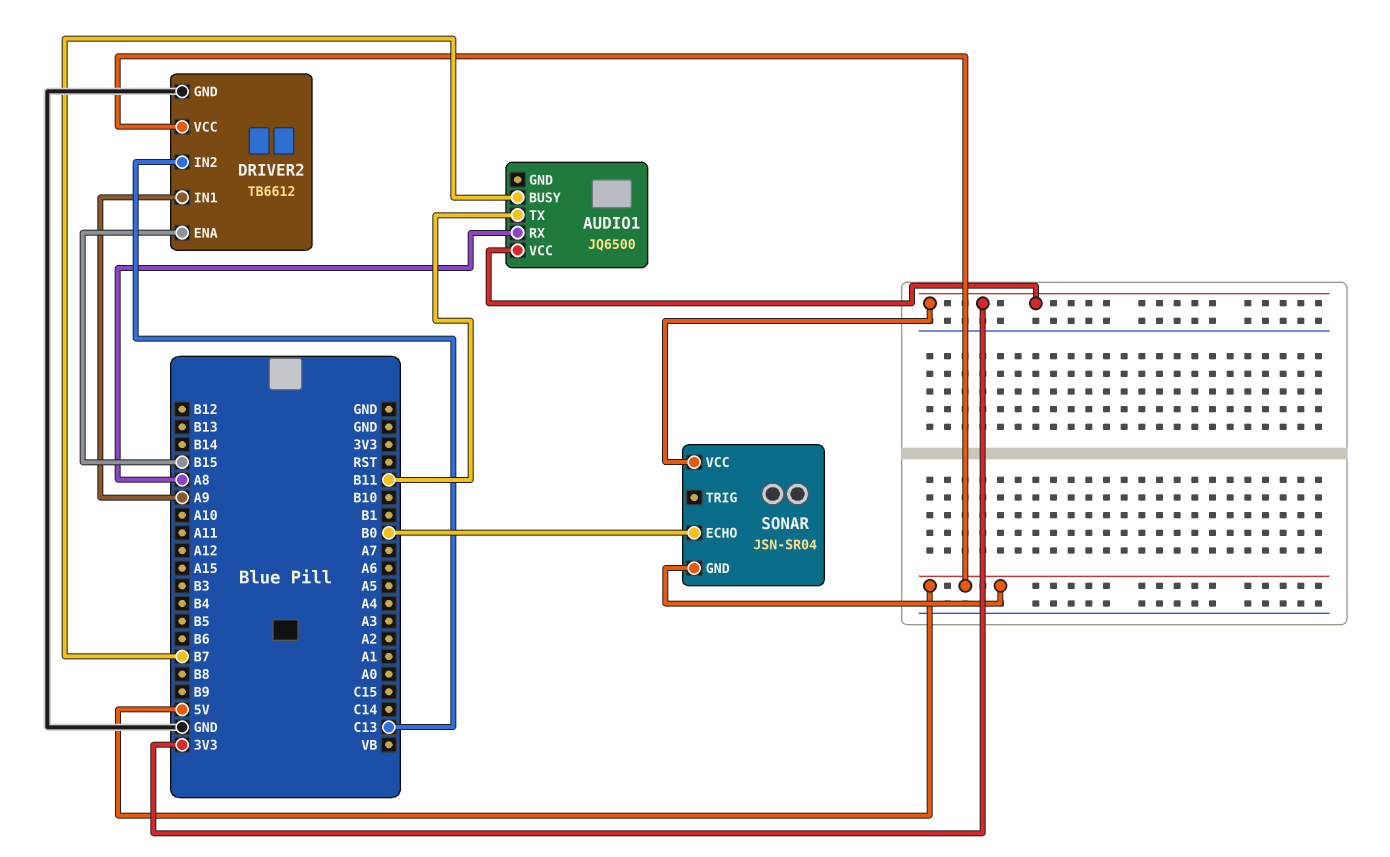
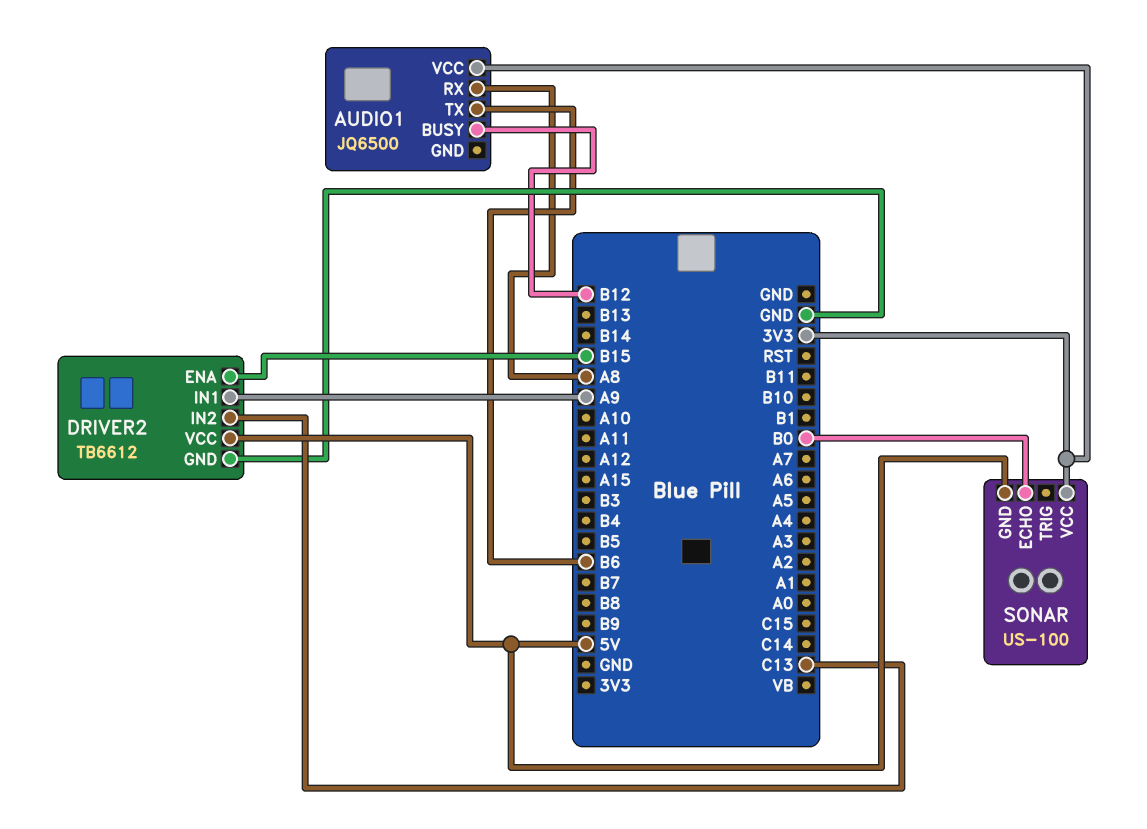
AUDIO1 pin BUSY: B7 -> B12
AUDIO1 pin TX: B11 -> B6
SONAR: JSN-SR04 -> US-100

